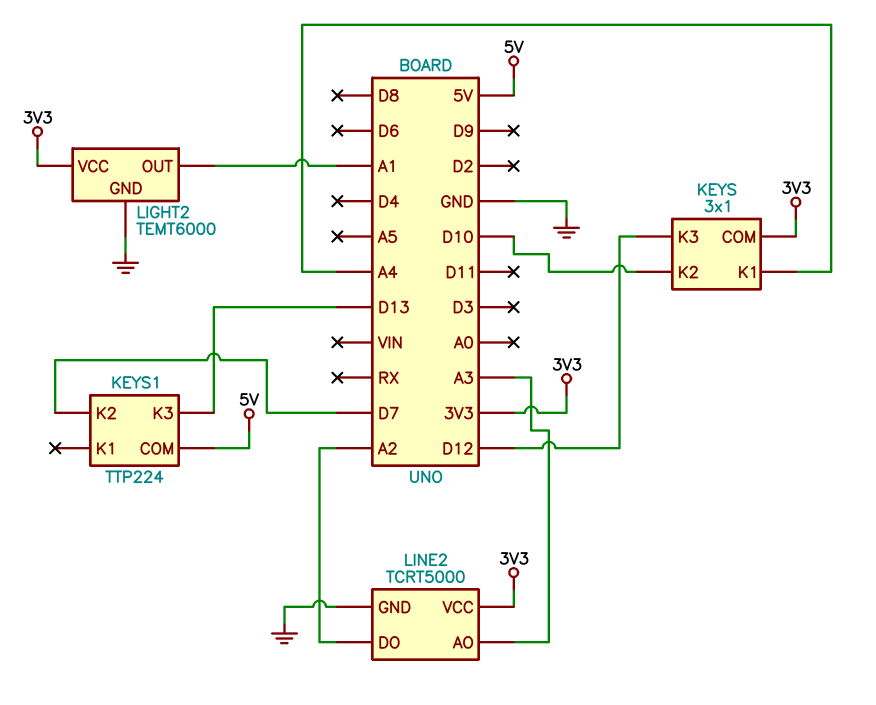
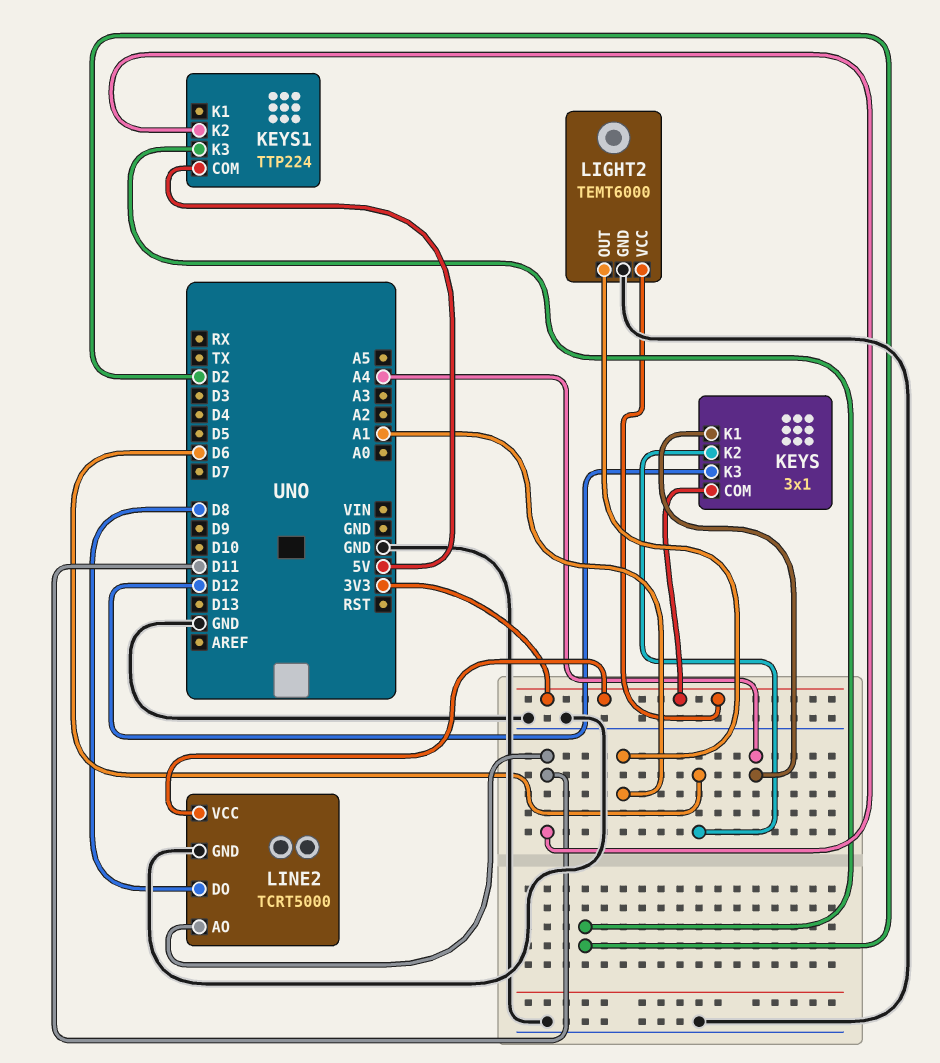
KEYS pin K2: D10 -> D6
KEYS1 pin K2: D7 -> D11
KEYS1 pin K3: D13 -> D2
LINE2 pin AO: A3 -> D11
LINE2 pin DO: A2 -> D8

